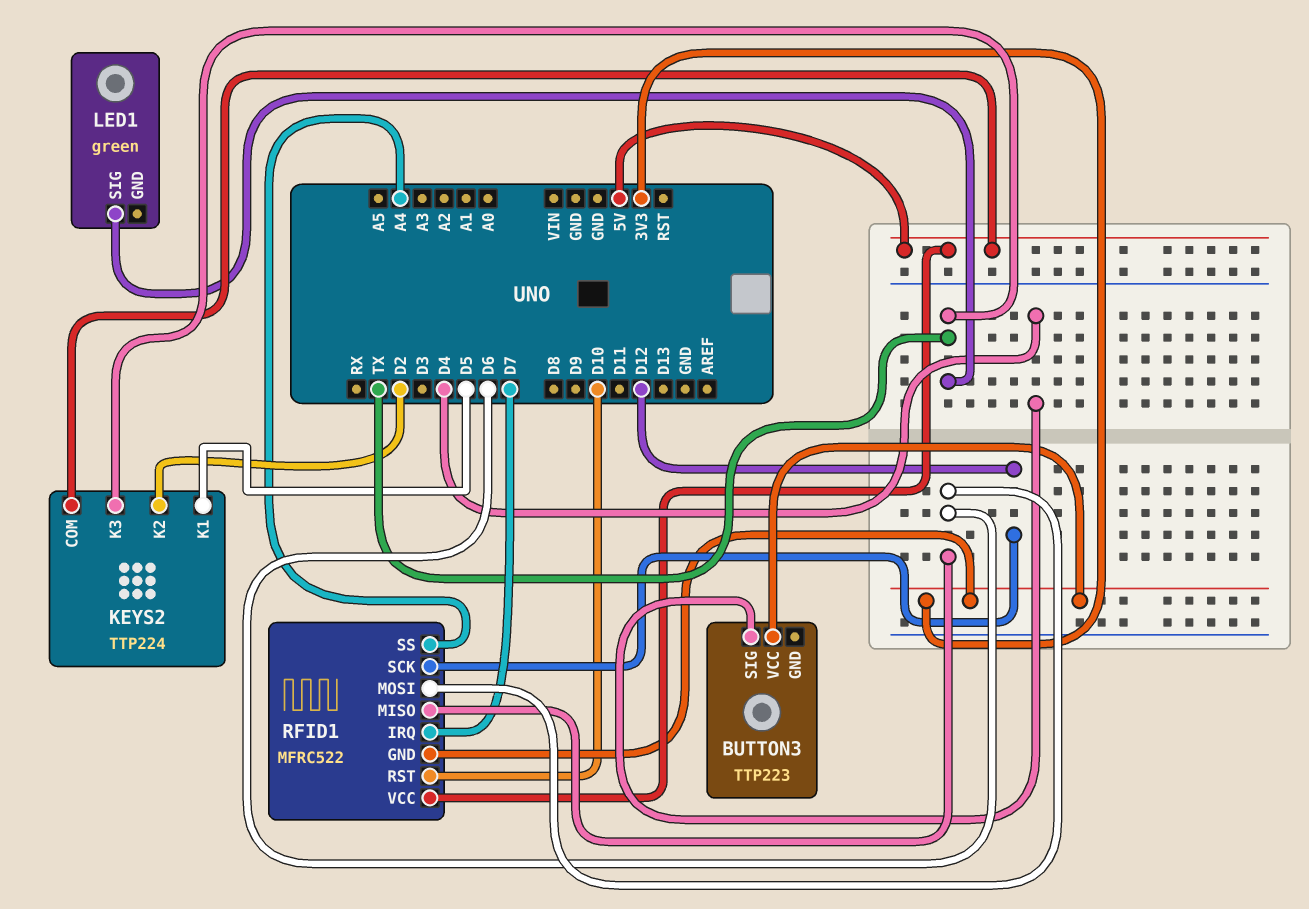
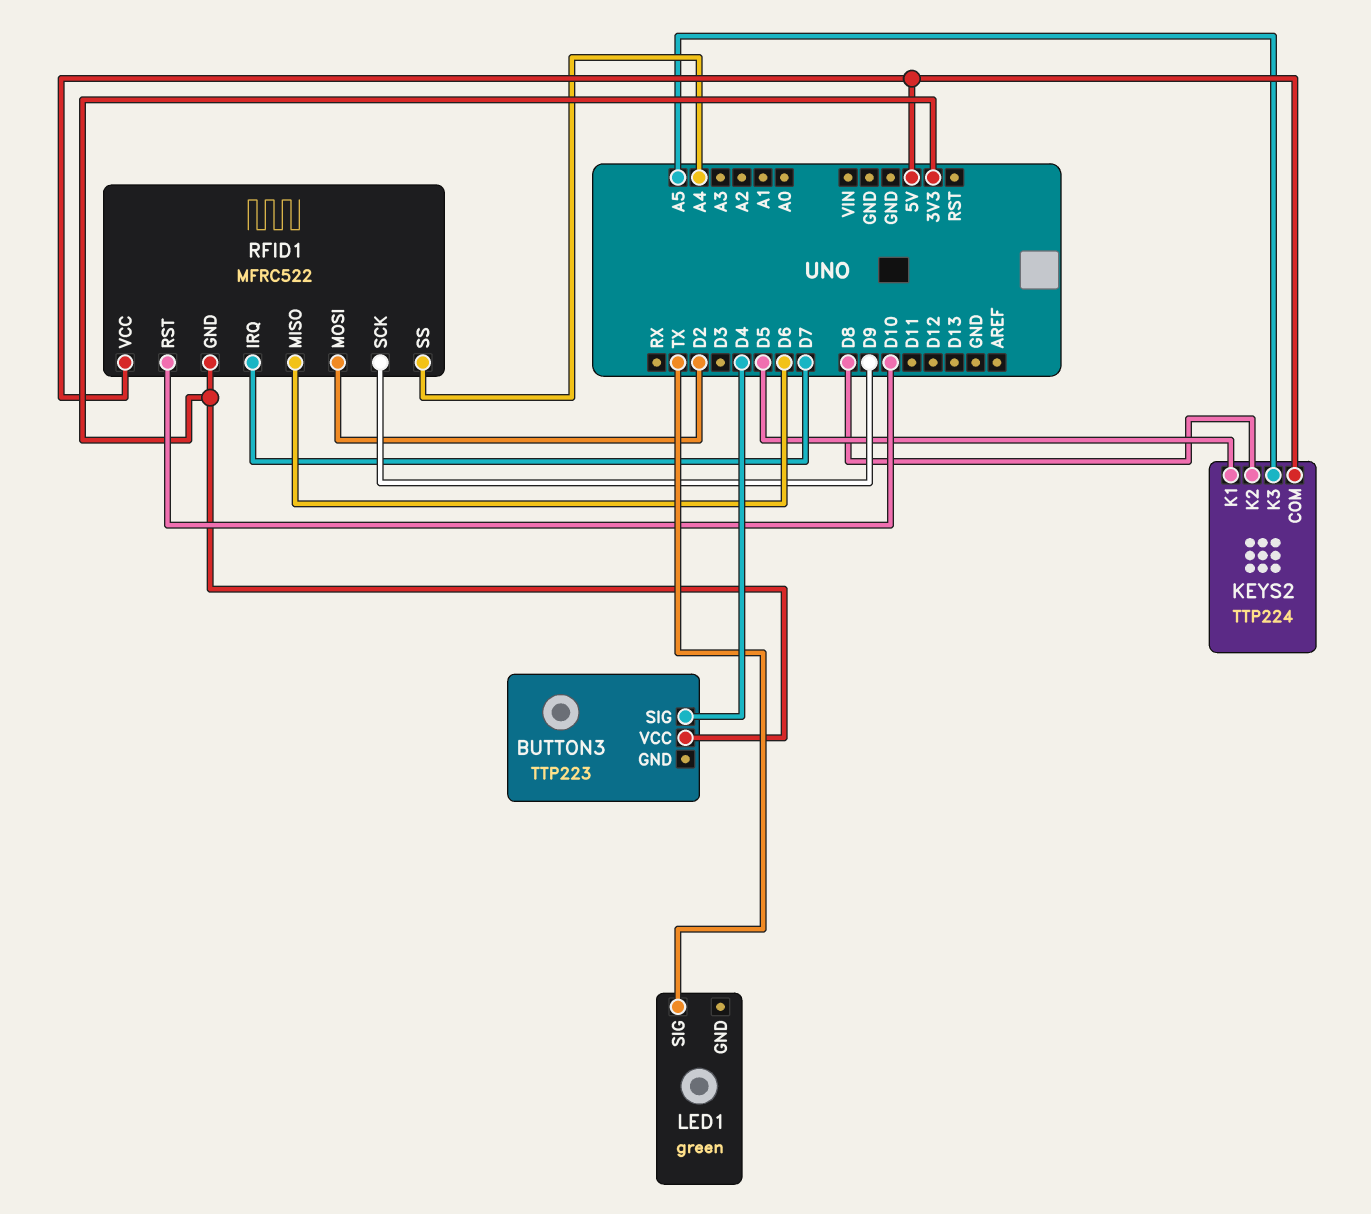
KEYS2 pin K2: D2 -> D8
KEYS2 pin K3: TX -> A5
RFID1 pin MOSI: D6 -> D2
RFID1 pin SCK: D12 -> D9

